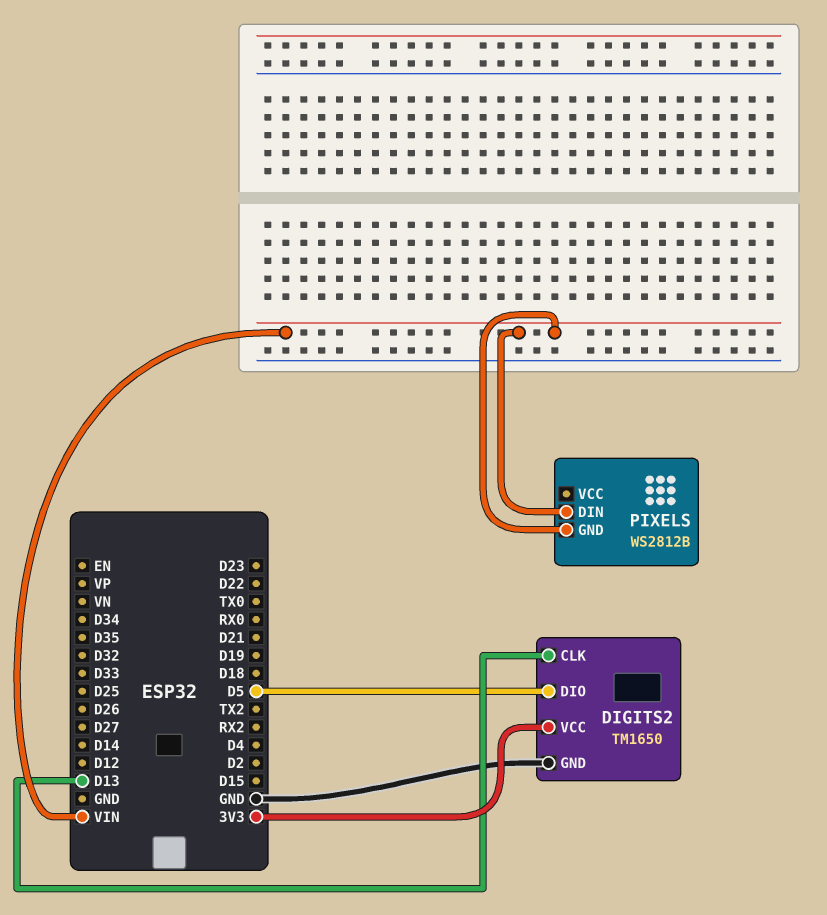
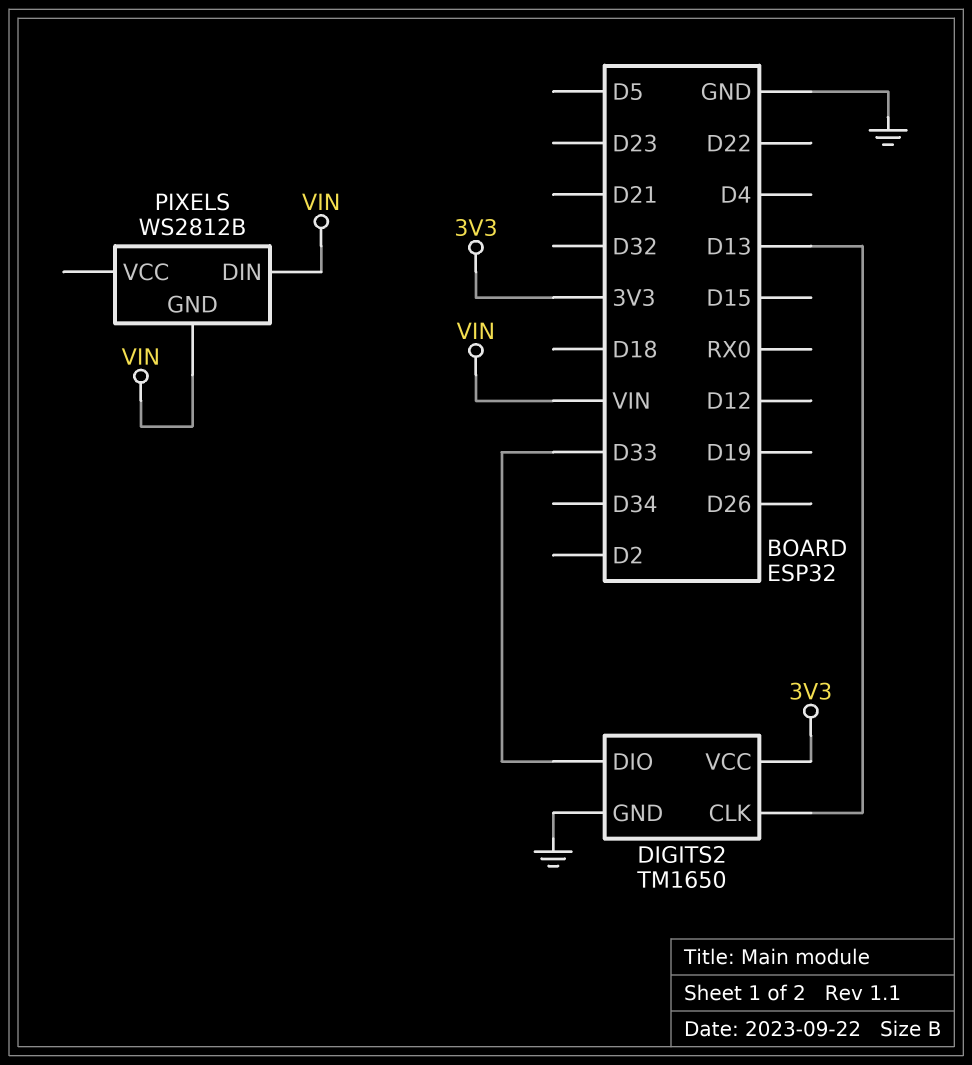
DIGITS2 pin DIO: D5 -> D33

